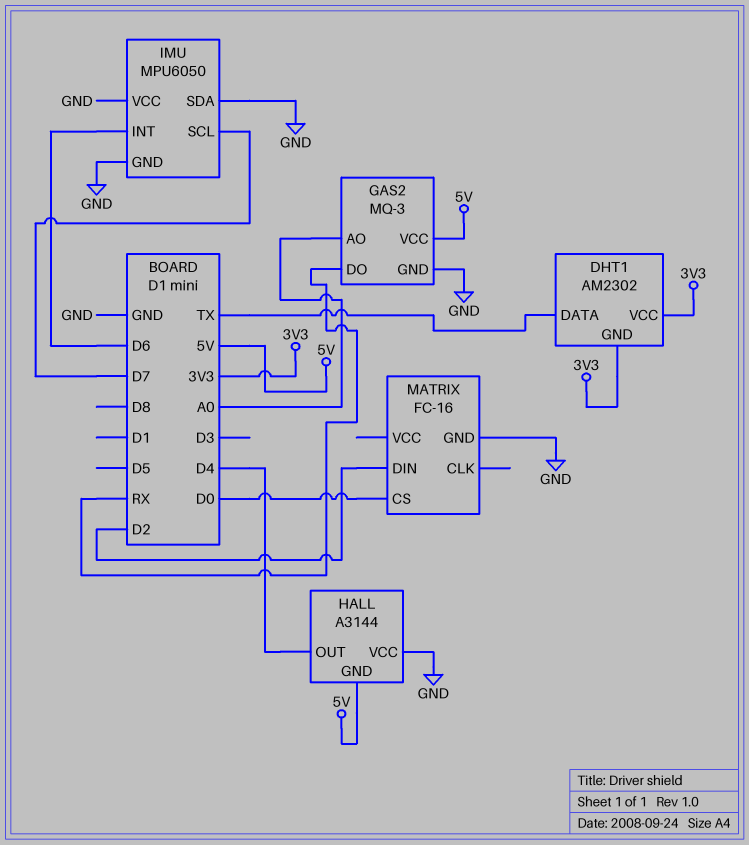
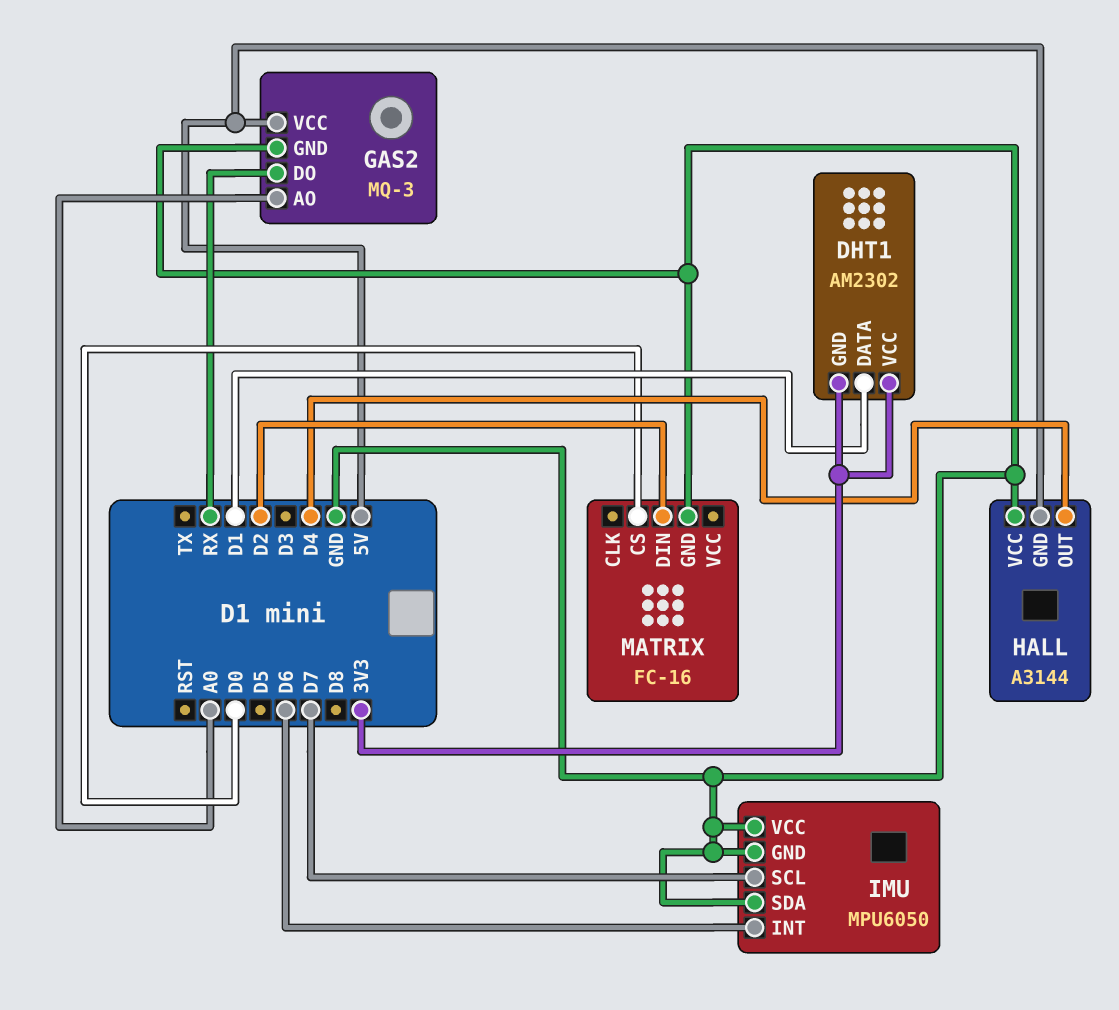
DHT1 pin DATA: TX -> D1

